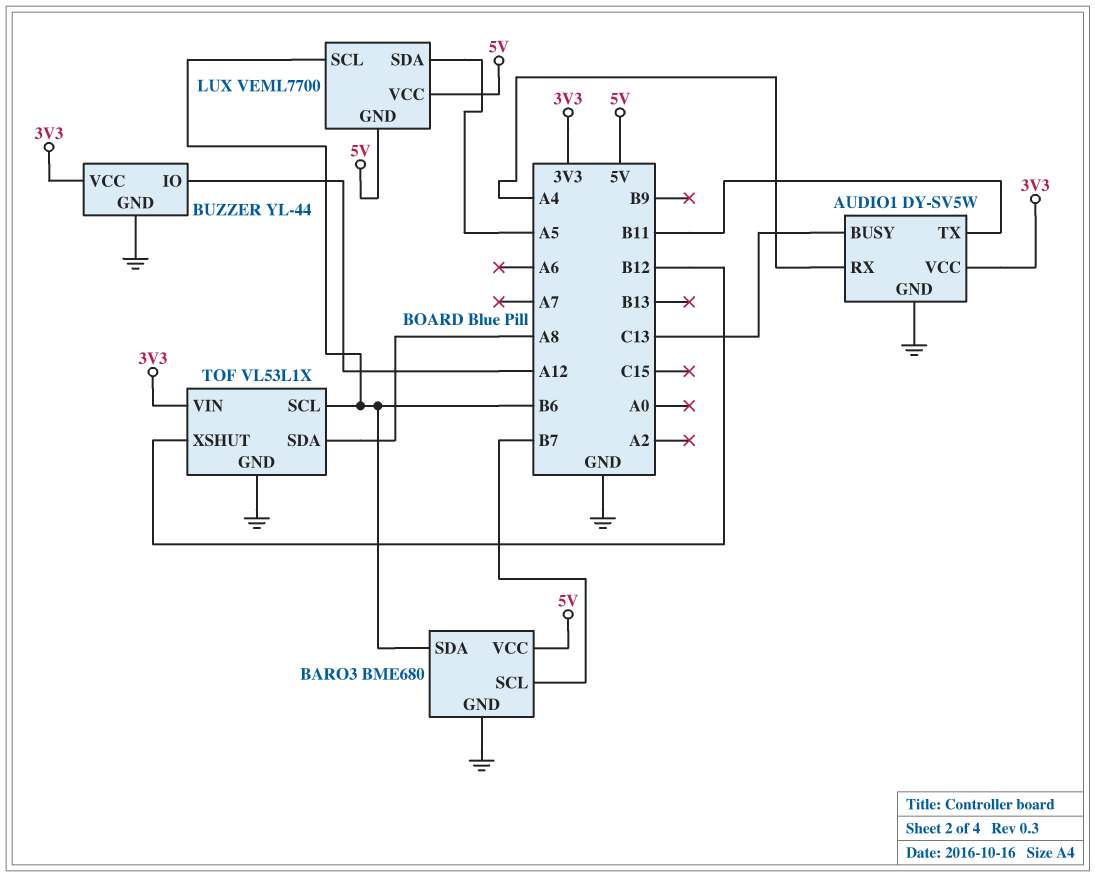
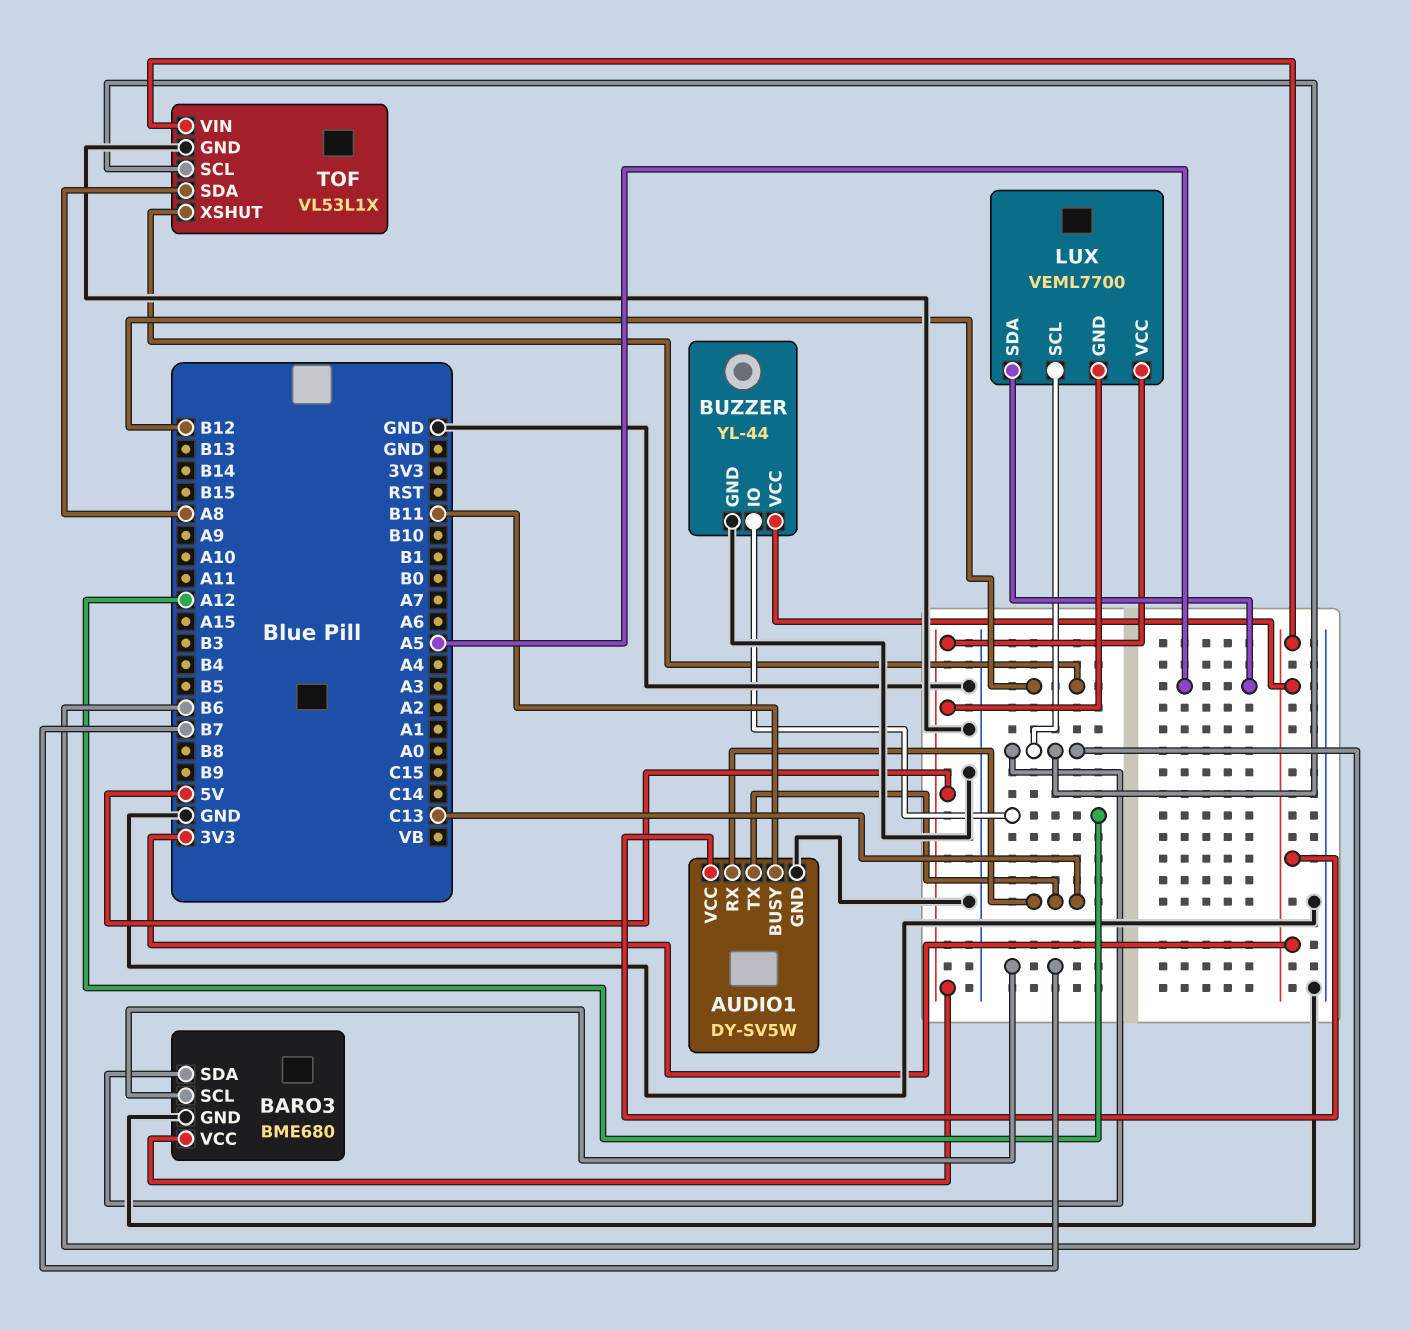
AUDIO1 pin BUSY: C13 -> B11
AUDIO1 pin RX: A4 -> C13
AUDIO1 pin TX: B11 -> C13

